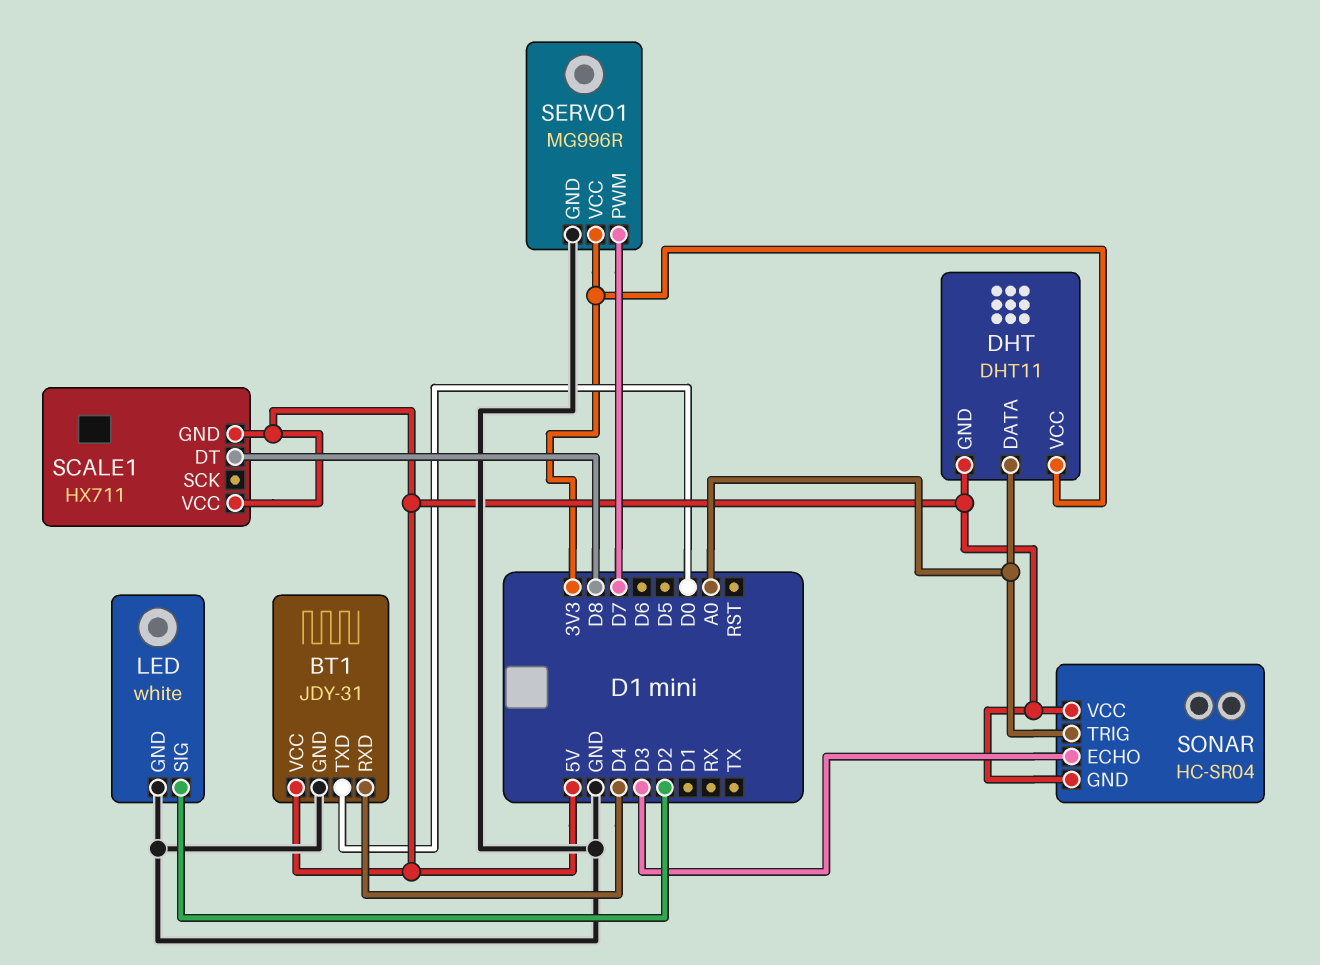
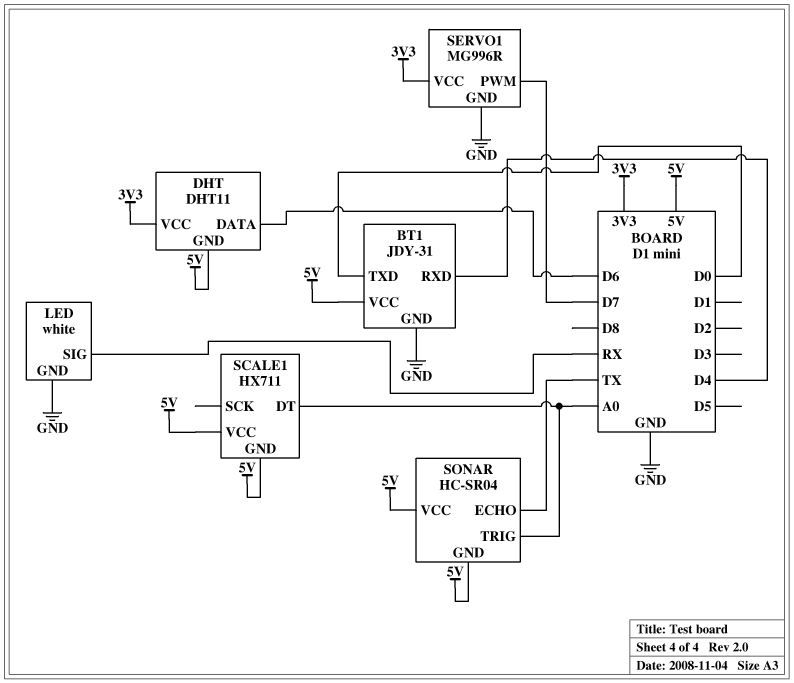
DHT pin DATA: A0 -> D6
LED pin SIG: D2 -> RX
SCALE1 pin DT: D8 -> A0
SONAR pin ECHO: D3 -> TX

